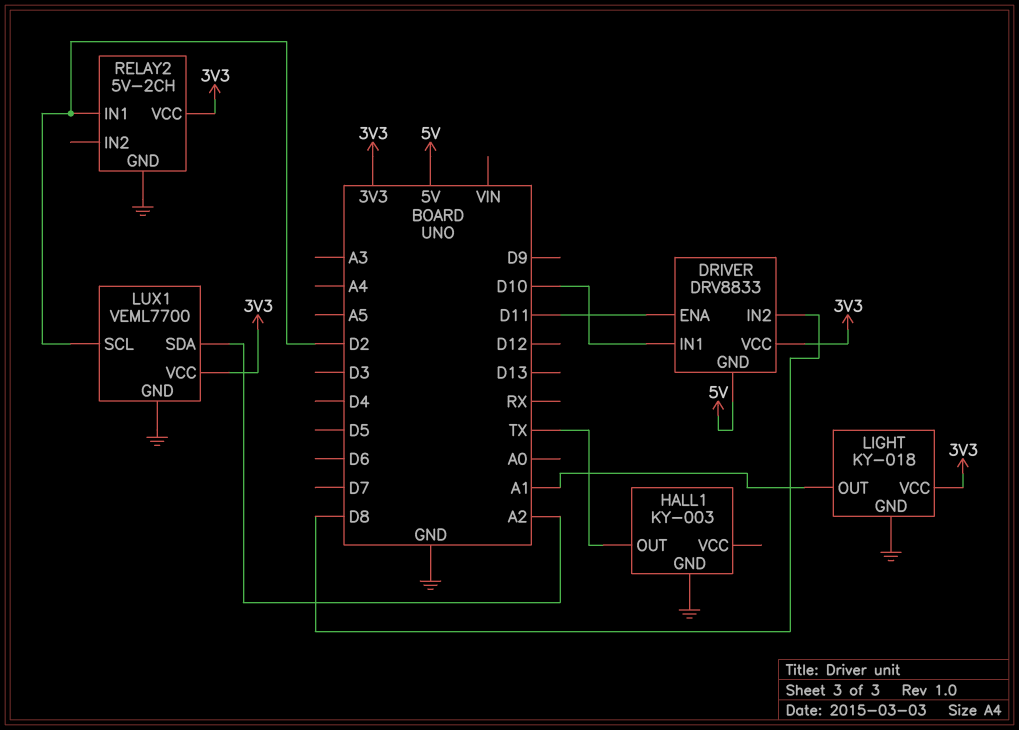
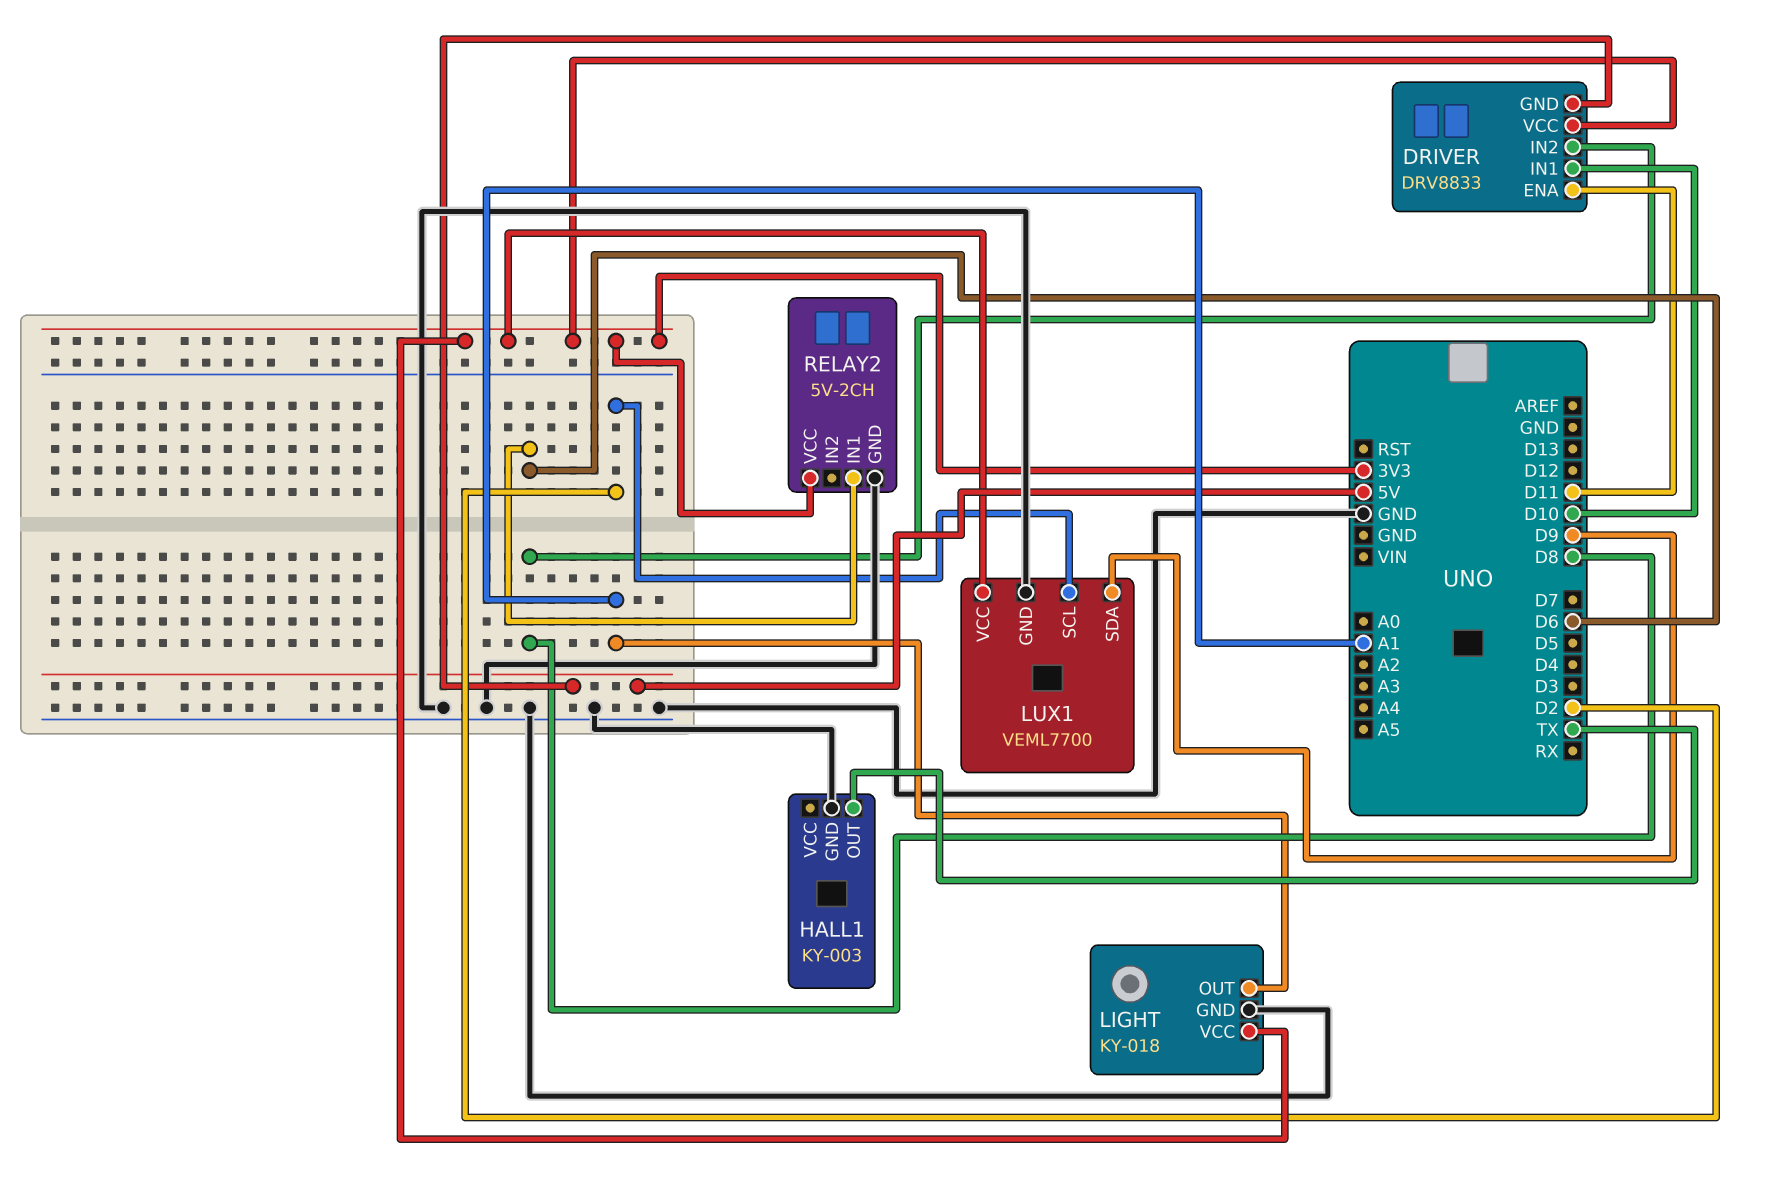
LUX1 pin SDA: A2 -> D9
RELAY2 pin IN1: D2 -> D6

